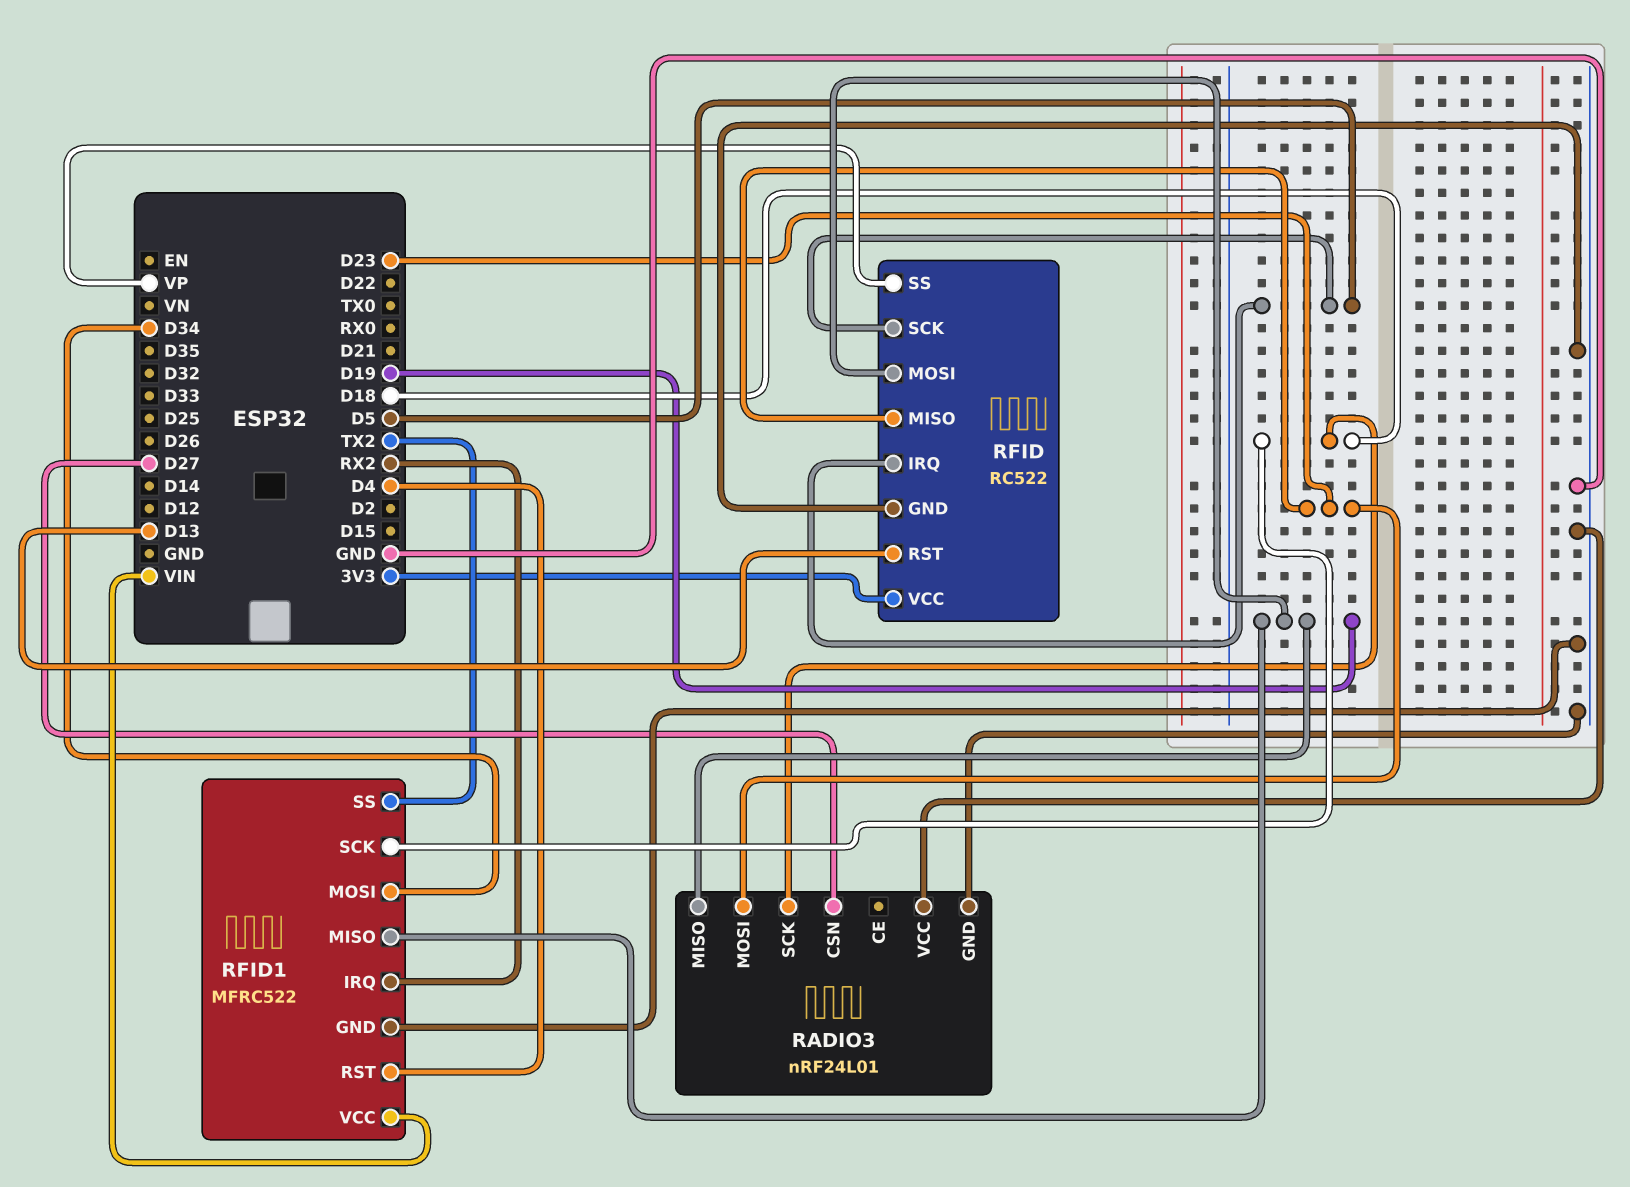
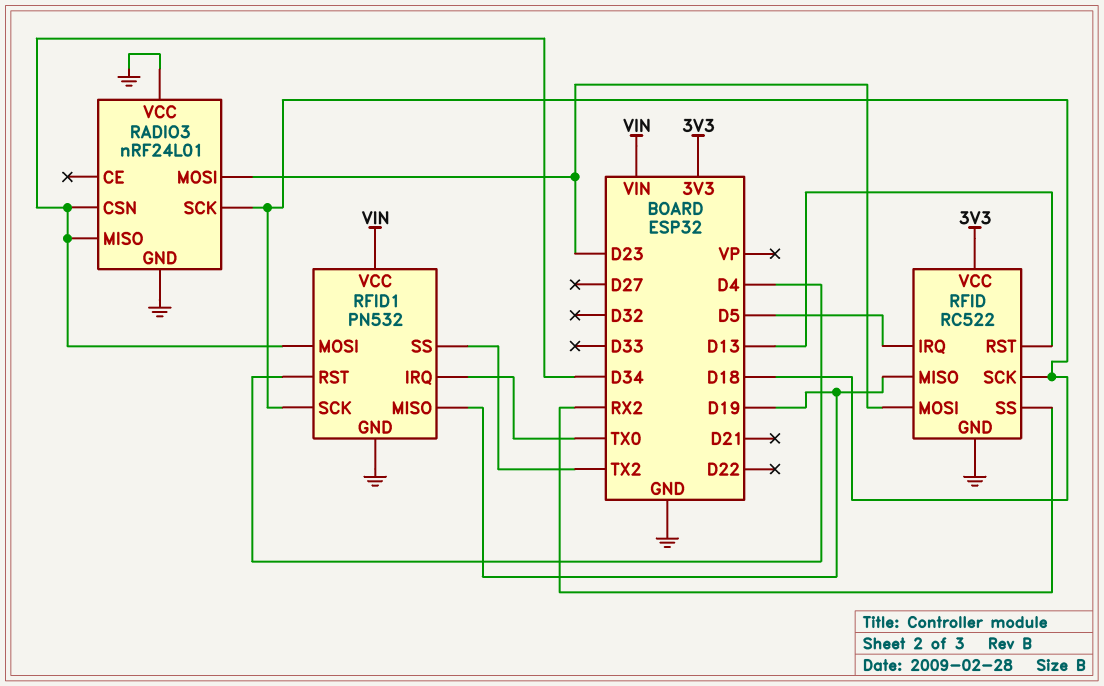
RADIO3 pin CSN: D27 -> D34
RADIO3 pin MISO: D19 -> D34
RFID pin MISO: D23 -> D19
RFID pin MOSI: D19 -> D23
RFID pin SCK: D5 -> D18
RFID pin SS: VP -> RX2
RFID1: MFRC522 -> PN532
RFID1 pin IRQ: RX2 -> TX0

